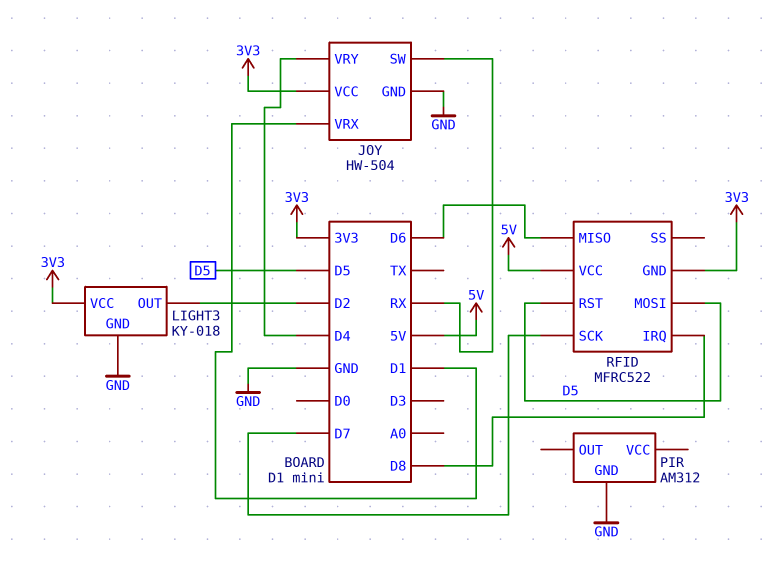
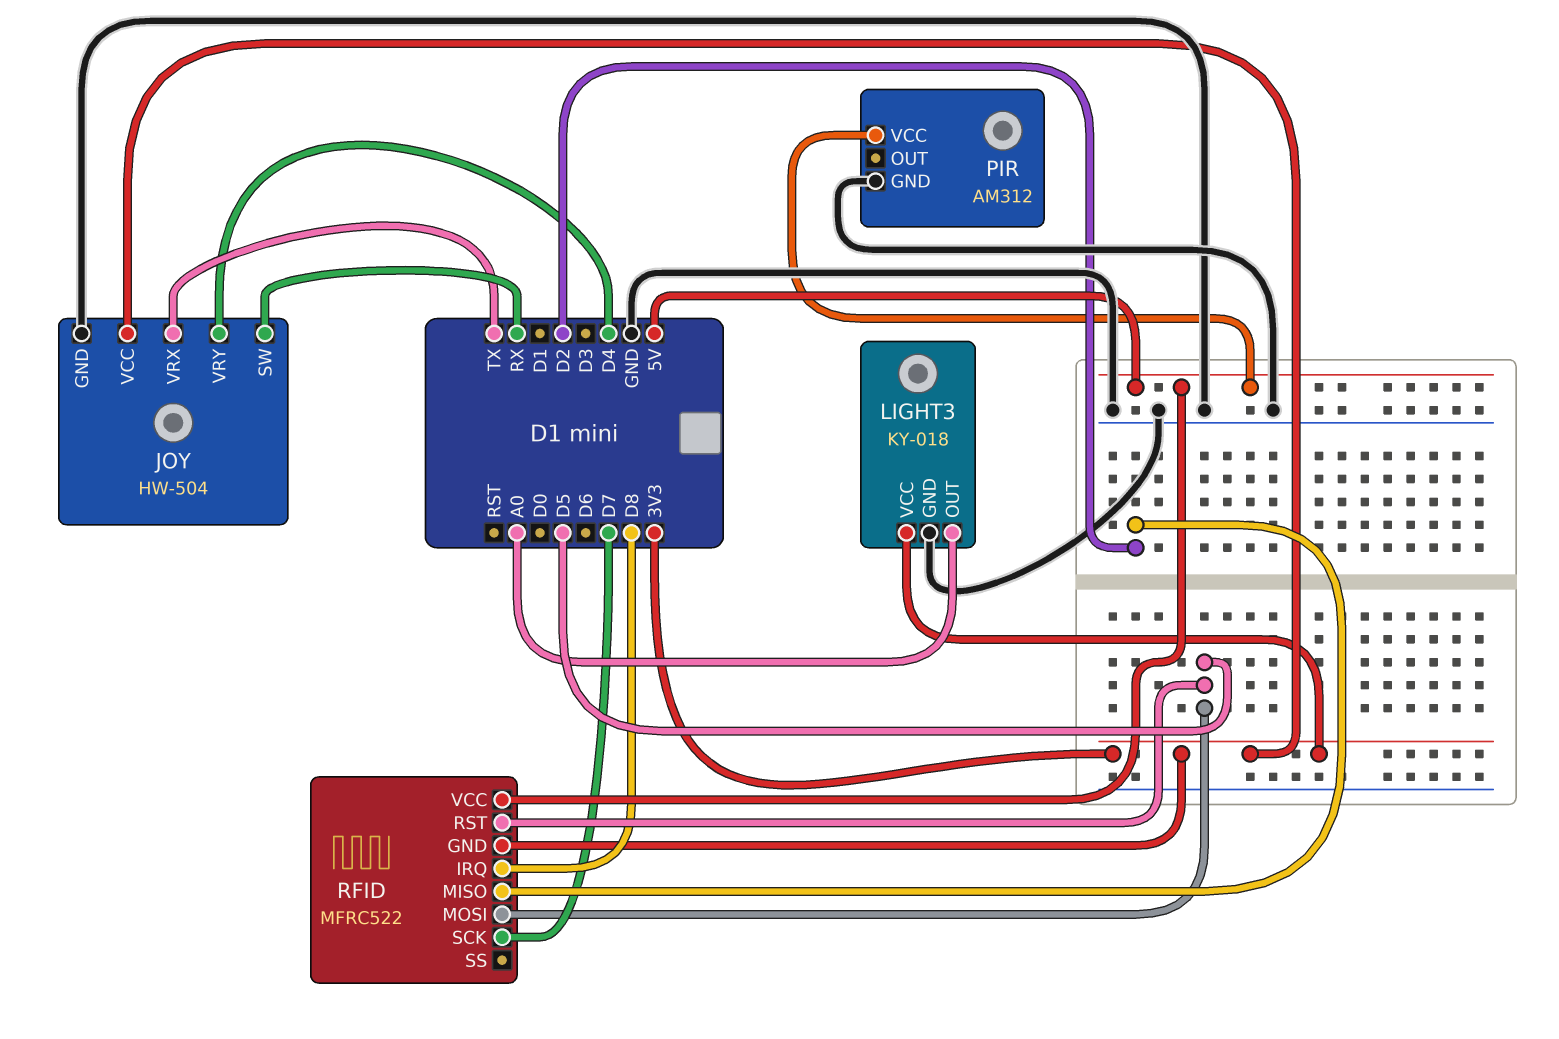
JOY pin VRX: D1 -> TX
LIGHT3 pin OUT: D2 -> A0
PIR pin VCC: none -> 5V
RFID pin MISO: D6 -> D2

